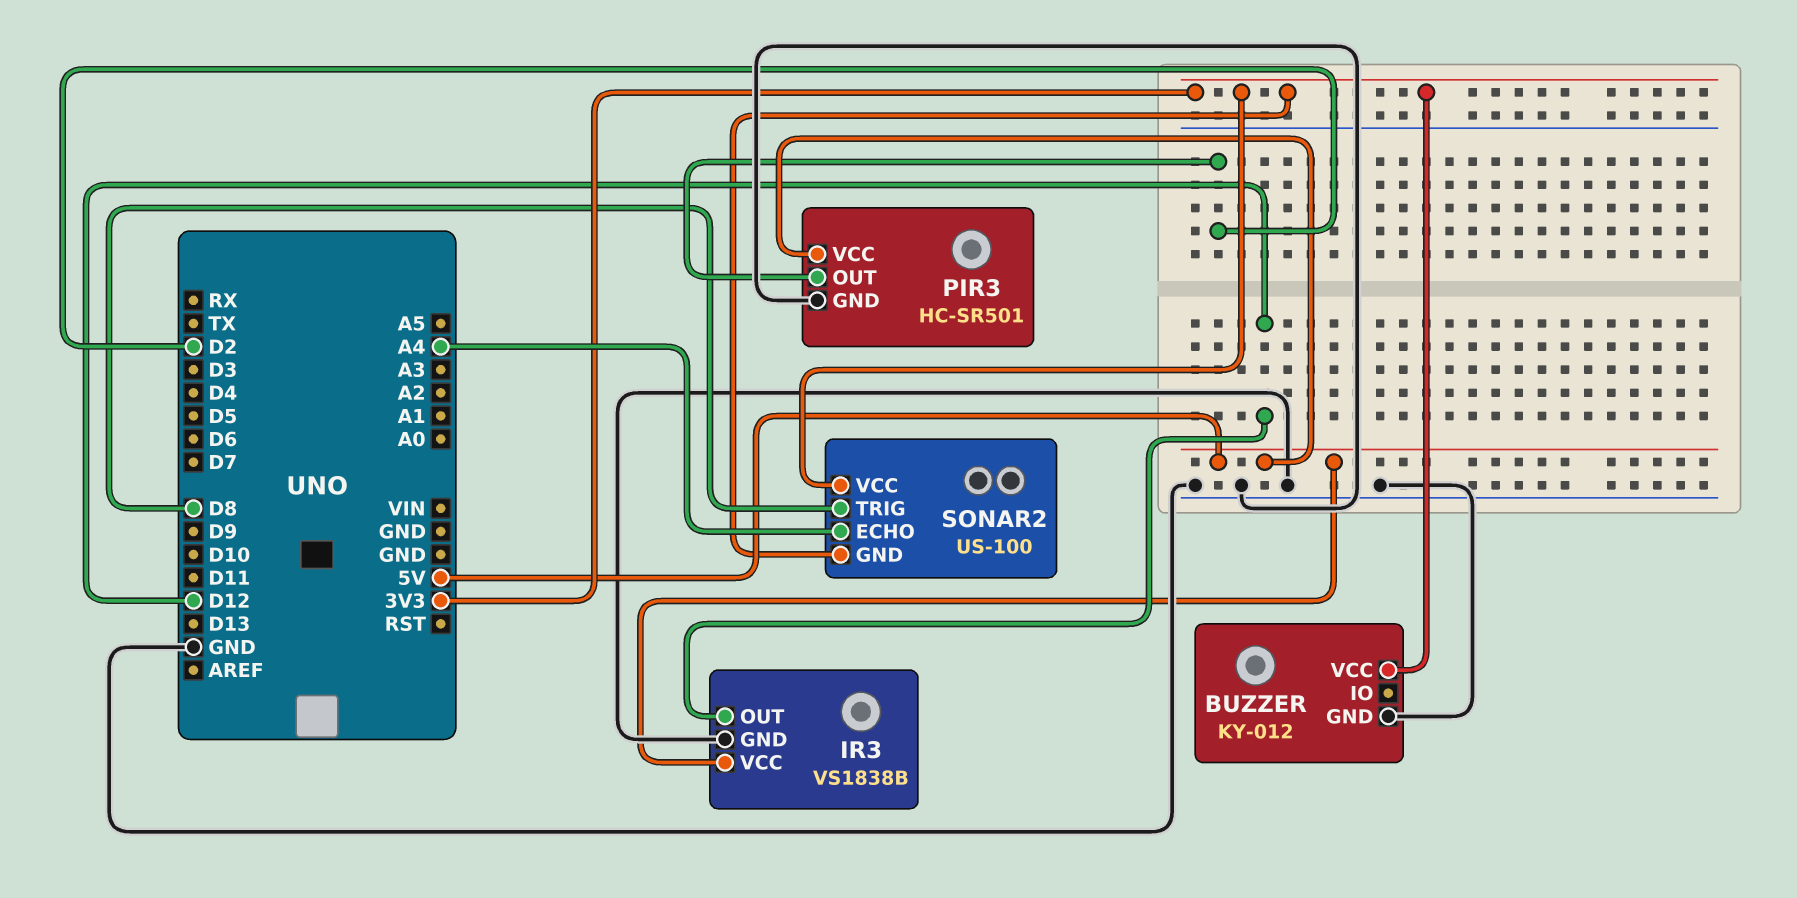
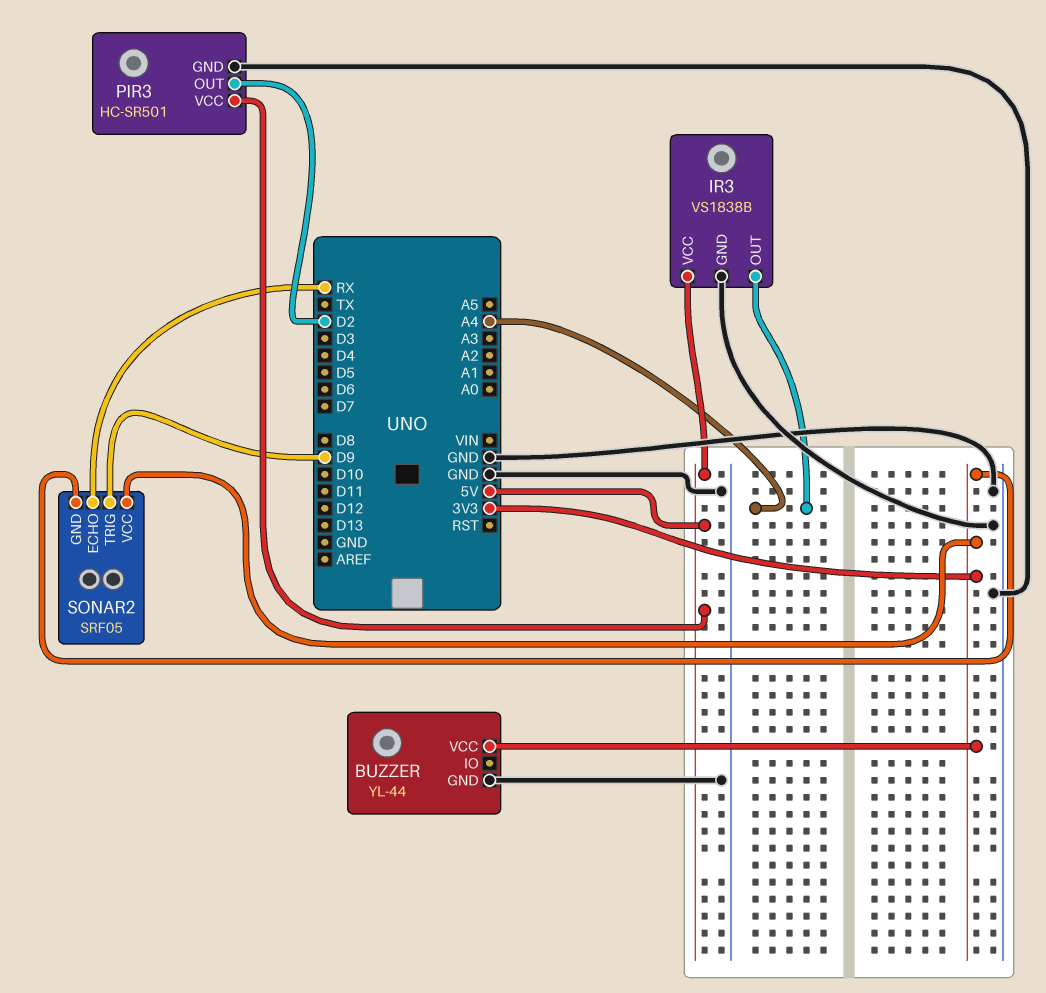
BUZZER: KY-012 -> YL-44
IR3 pin OUT: D12 -> A4
SONAR2: US-100 -> SRF05
SONAR2 pin ECHO: A4 -> RX
SONAR2 pin TRIG: D8 -> D9

